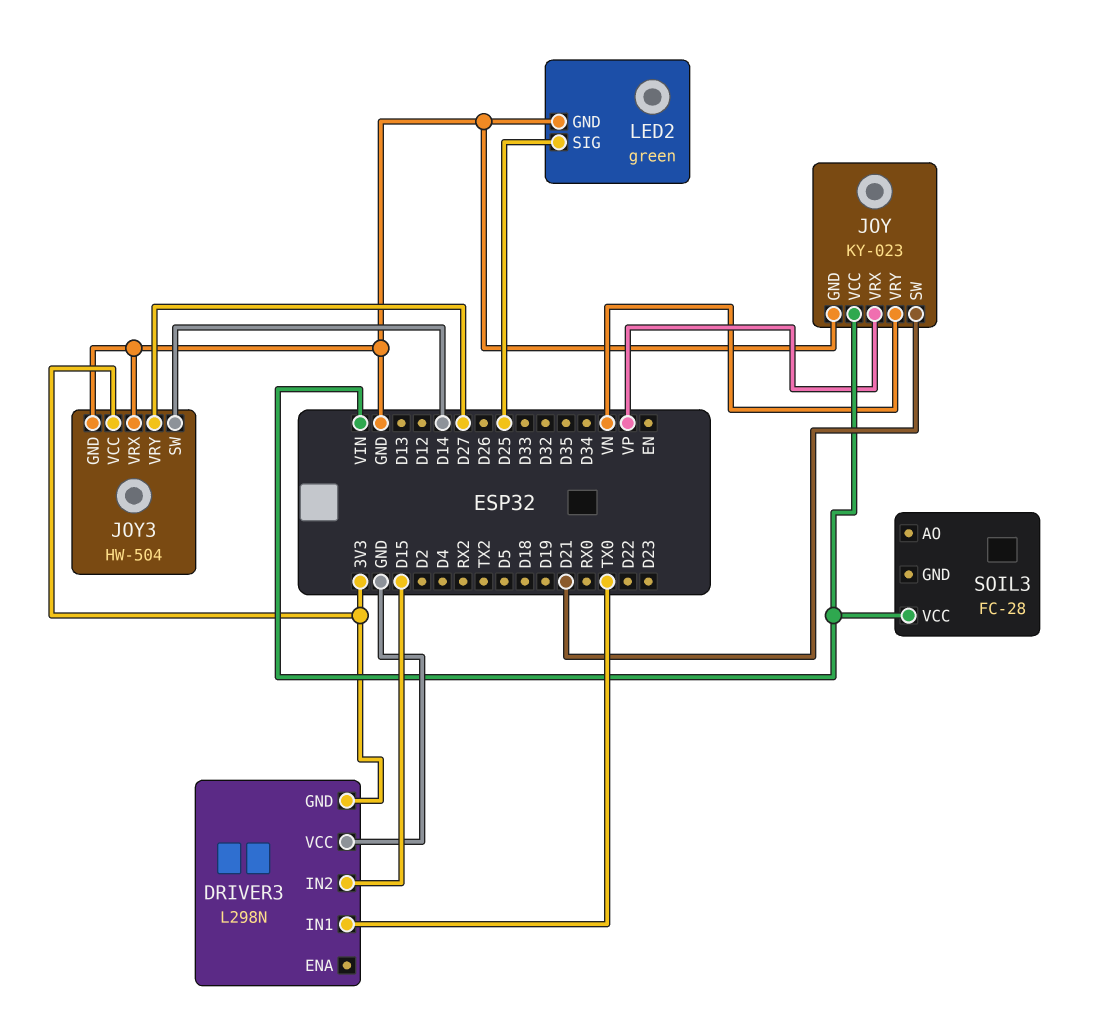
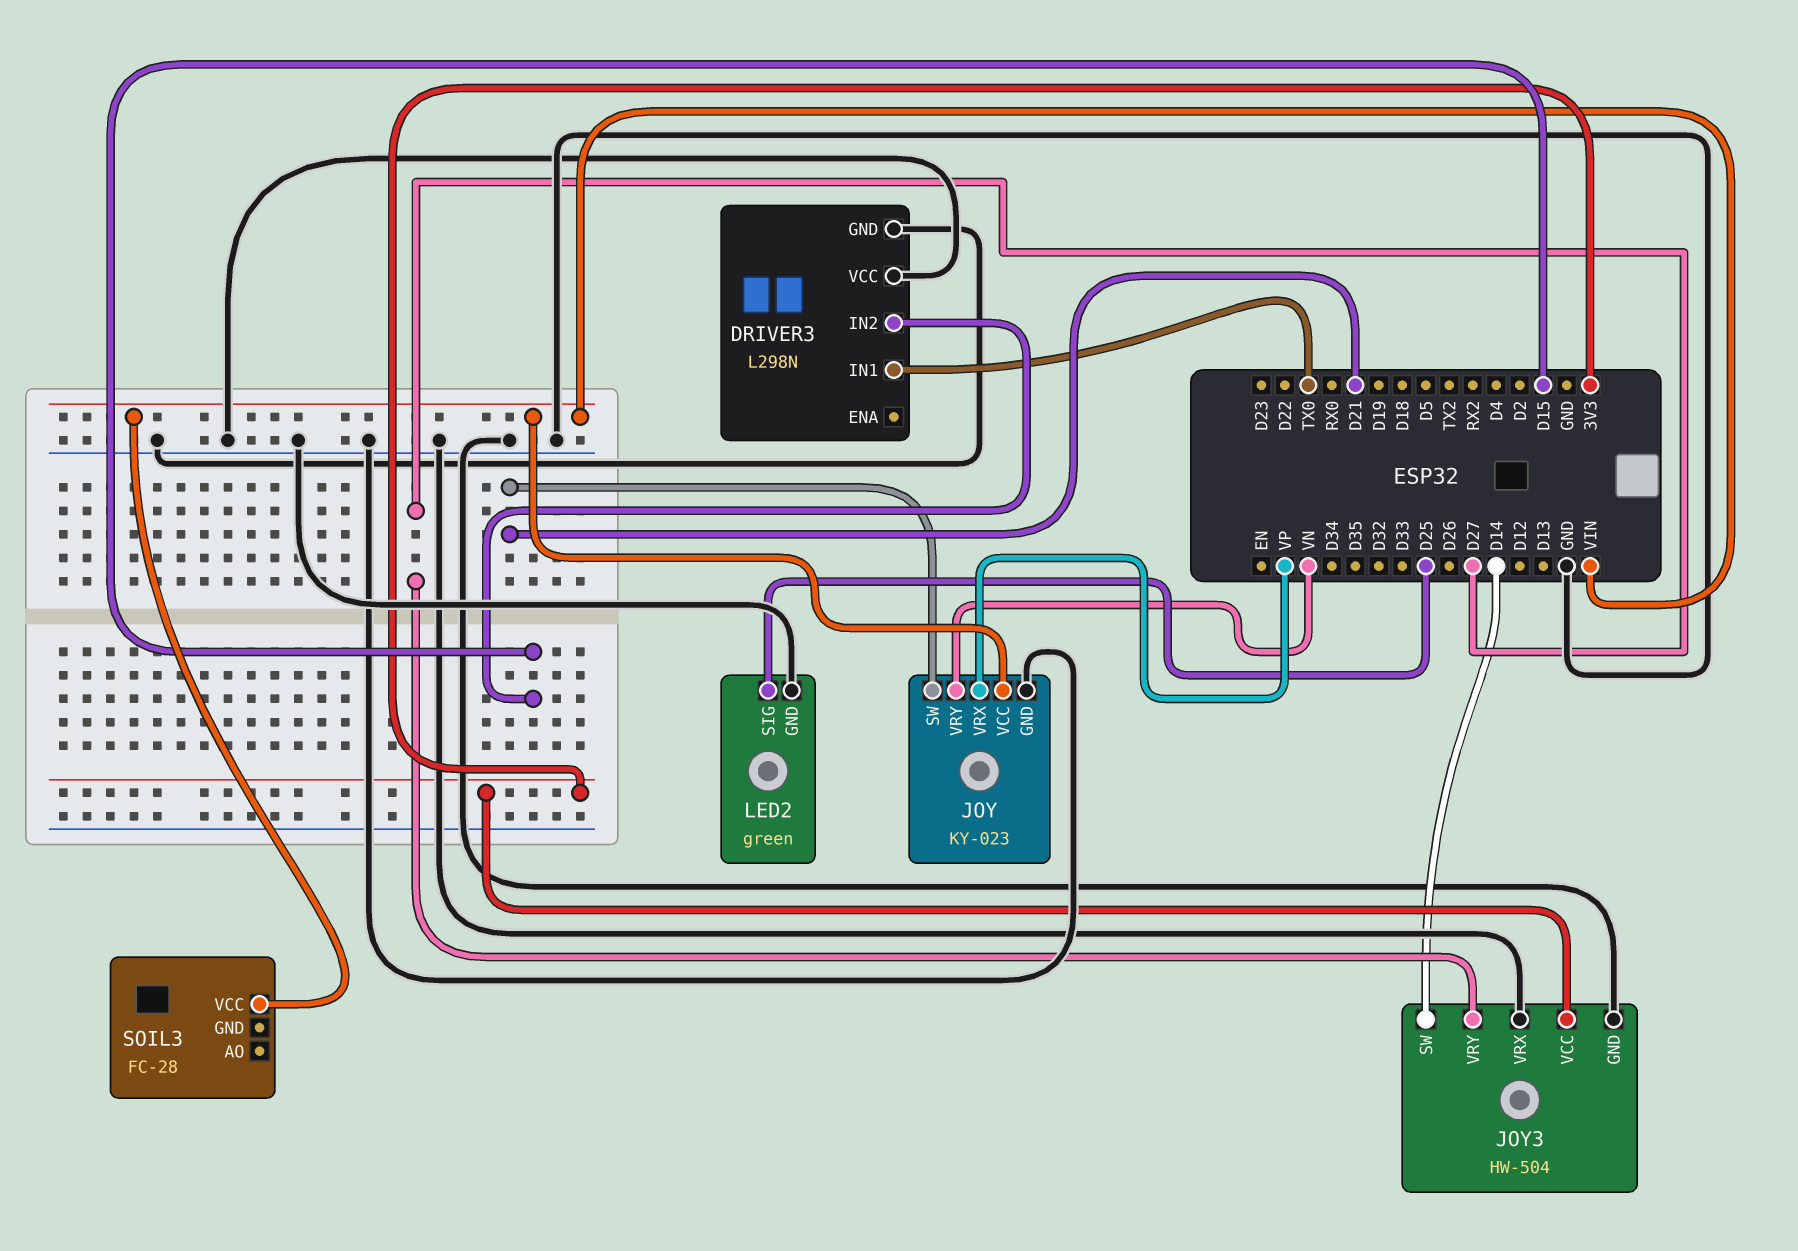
DRIVER3 pin GND: 3V3 -> GND

